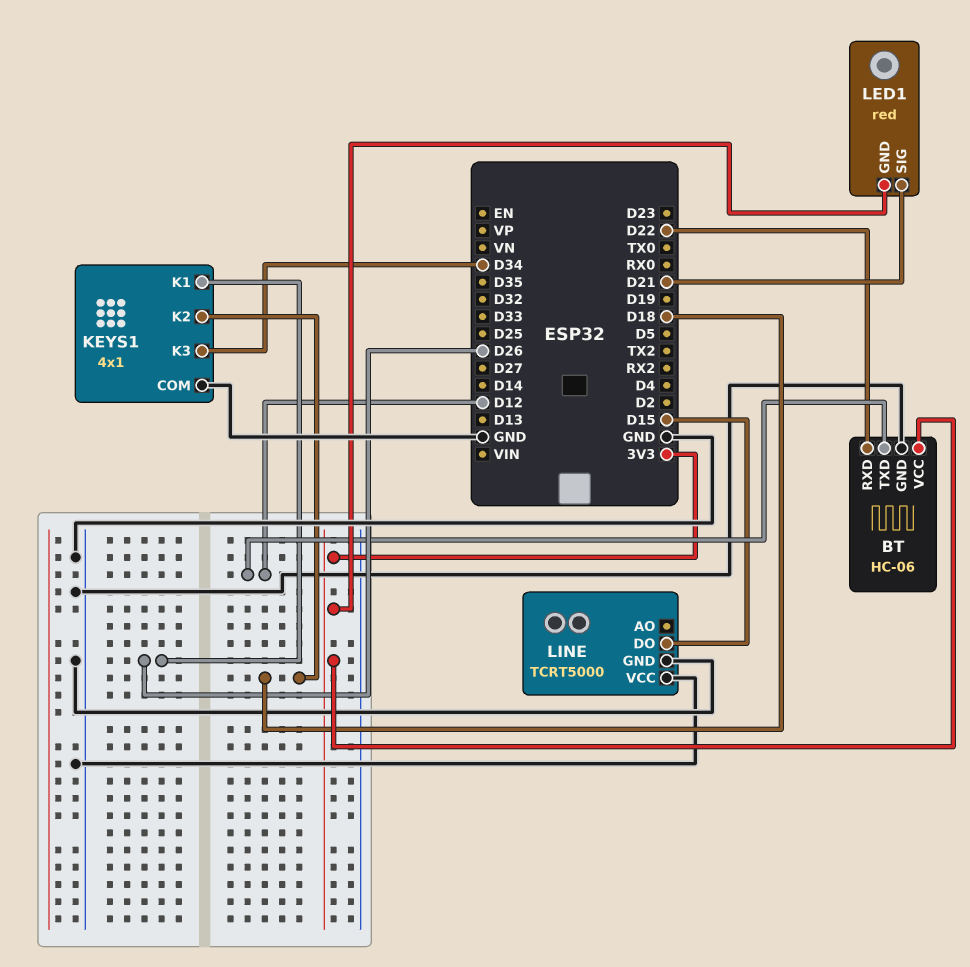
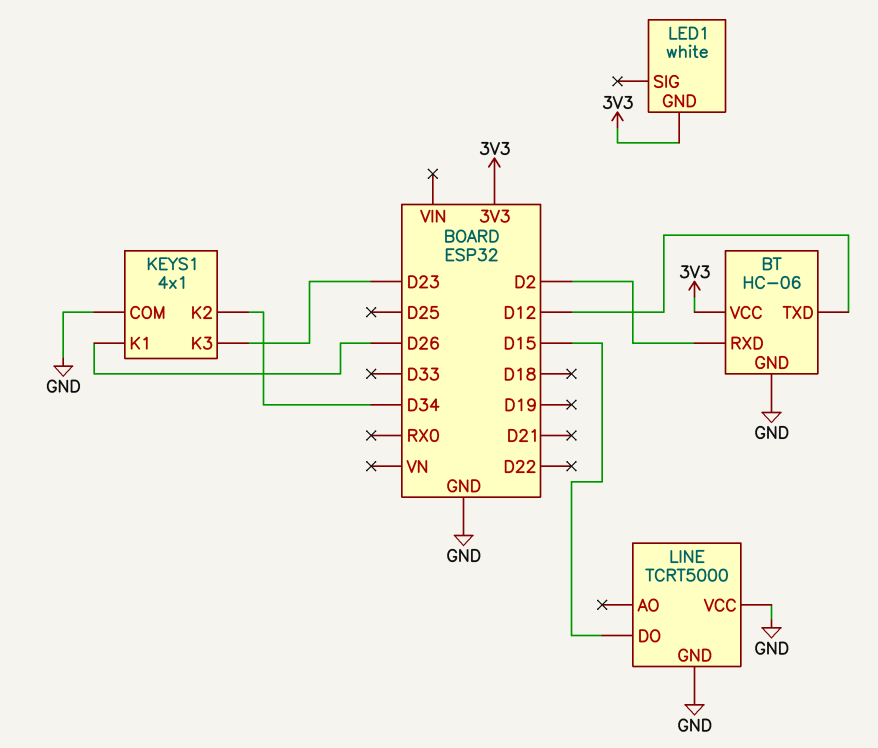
BT pin RXD: D22 -> D2
KEYS1 pin K2: D18 -> D34
KEYS1 pin K3: D34 -> D23
LED1: red -> white
LED1 pin SIG: D21 -> none

